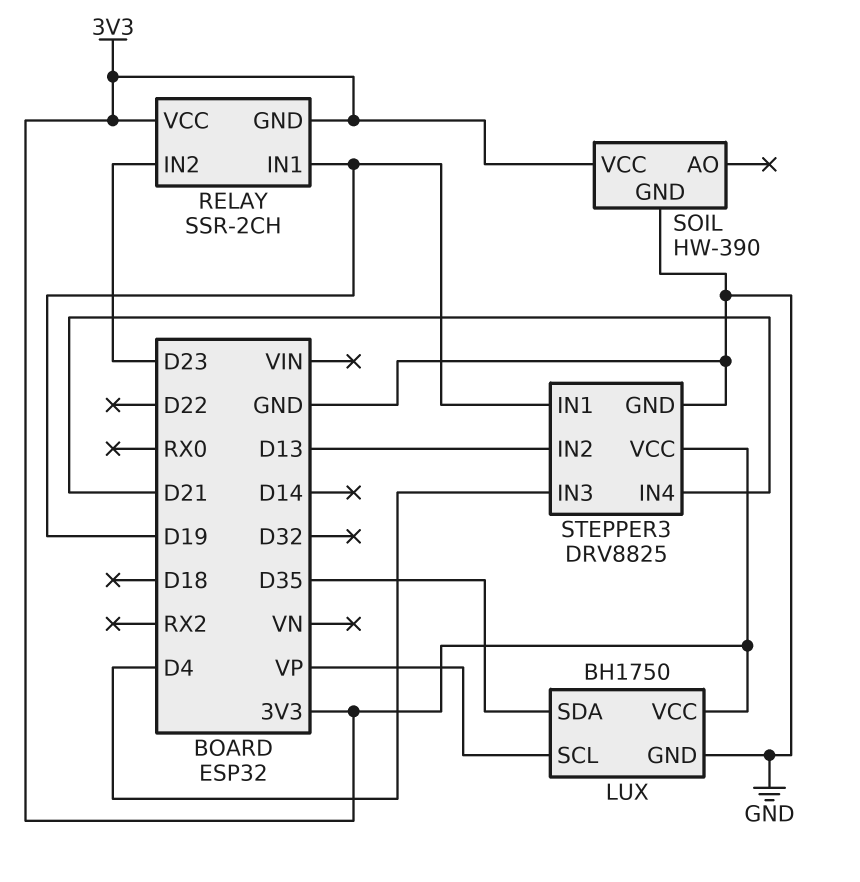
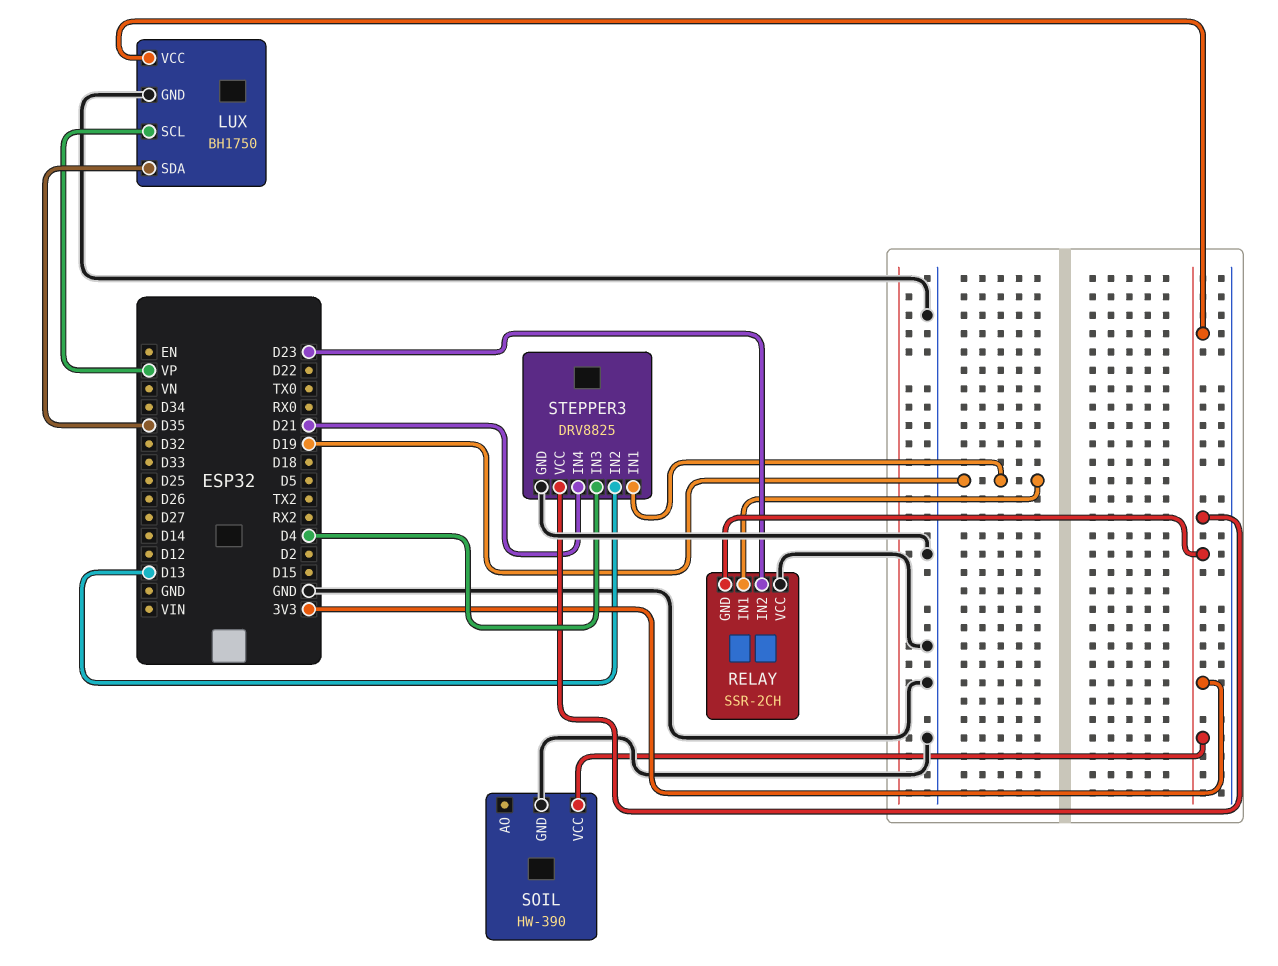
RELAY pin VCC: 3V3 -> GND

